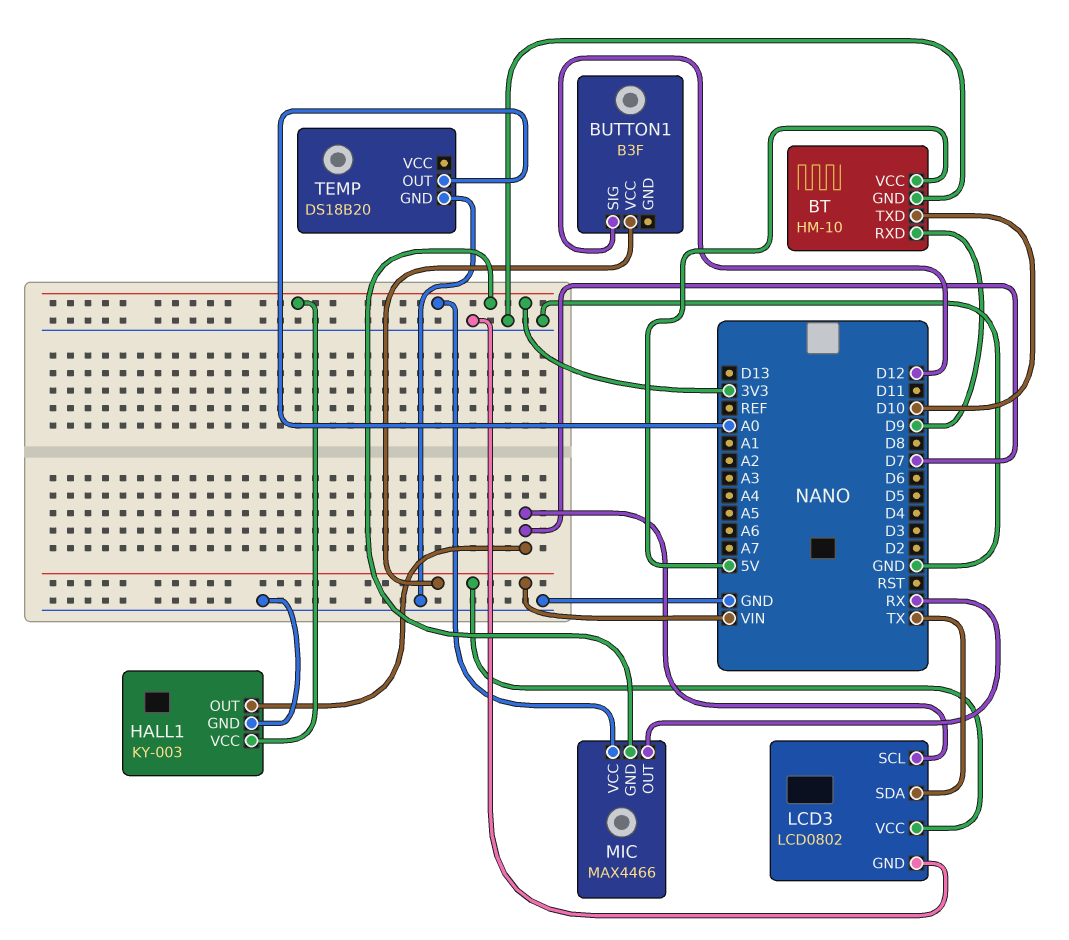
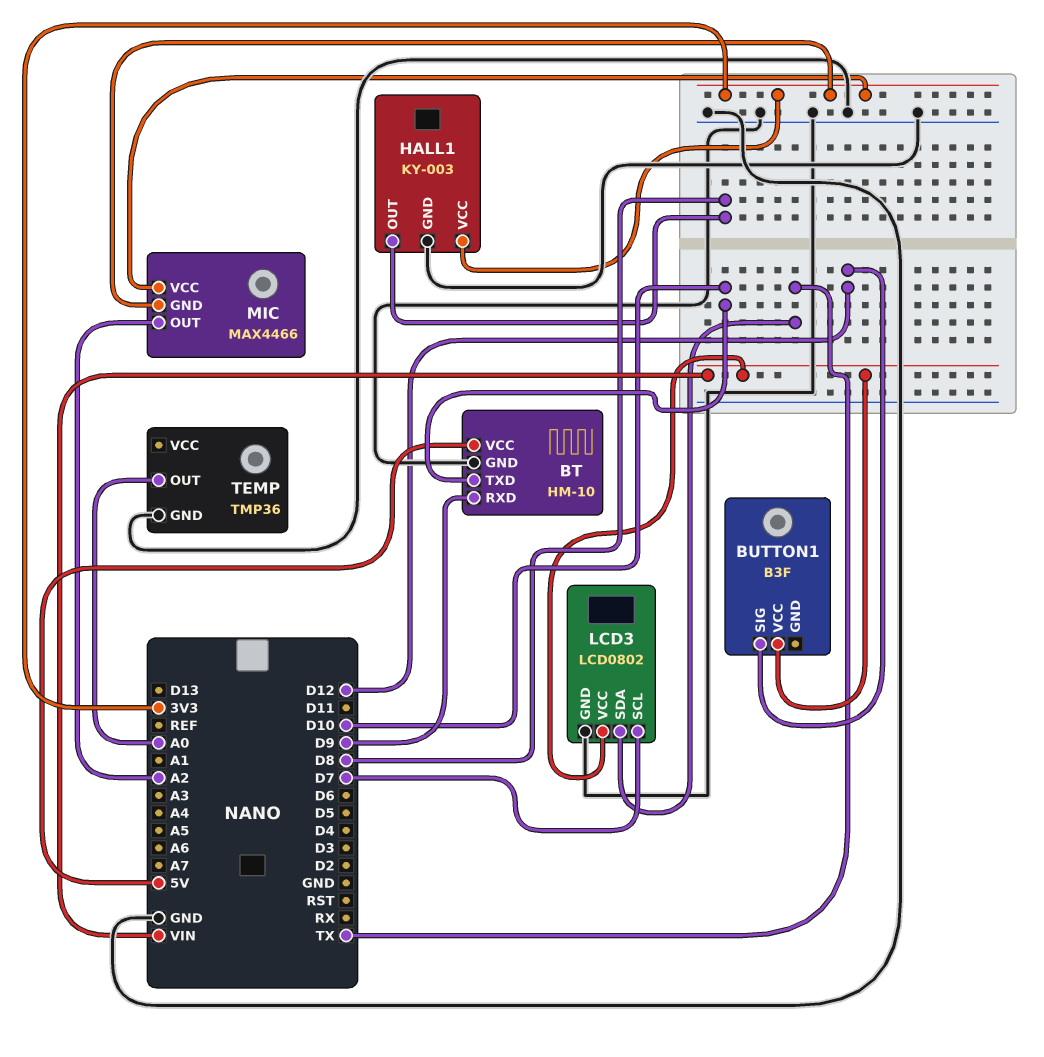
HALL1 pin OUT: D7 -> D8
MIC pin OUT: RX -> A2
TEMP: DS18B20 -> TMP36

